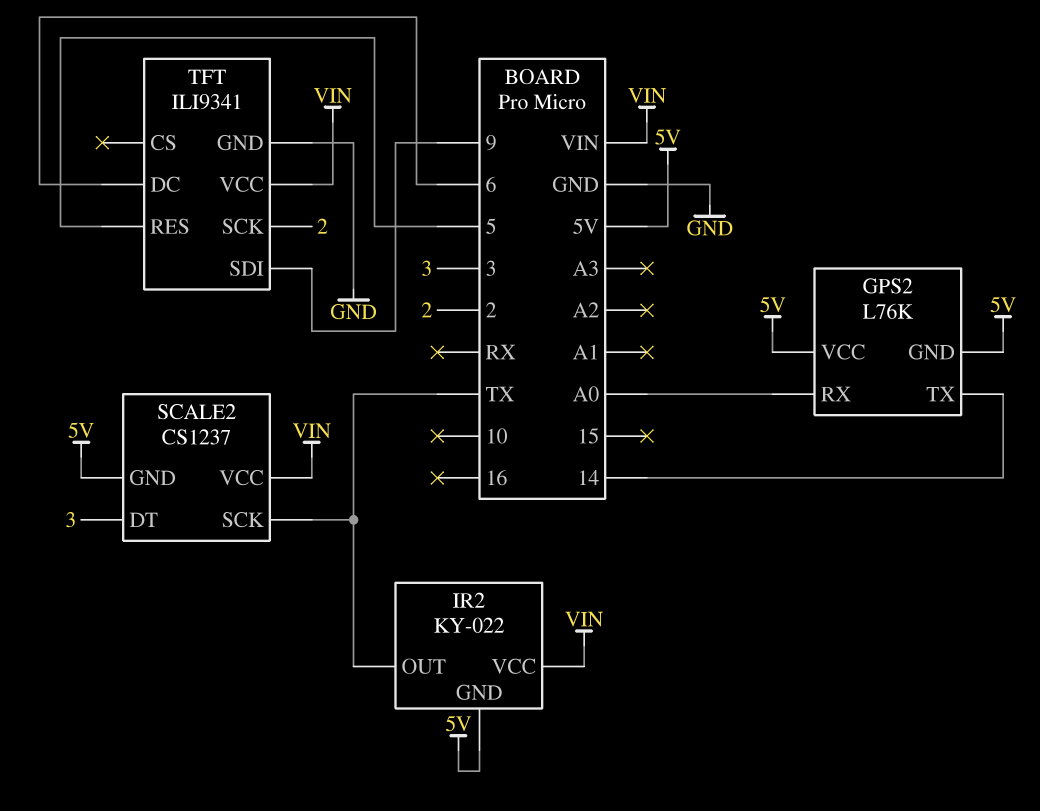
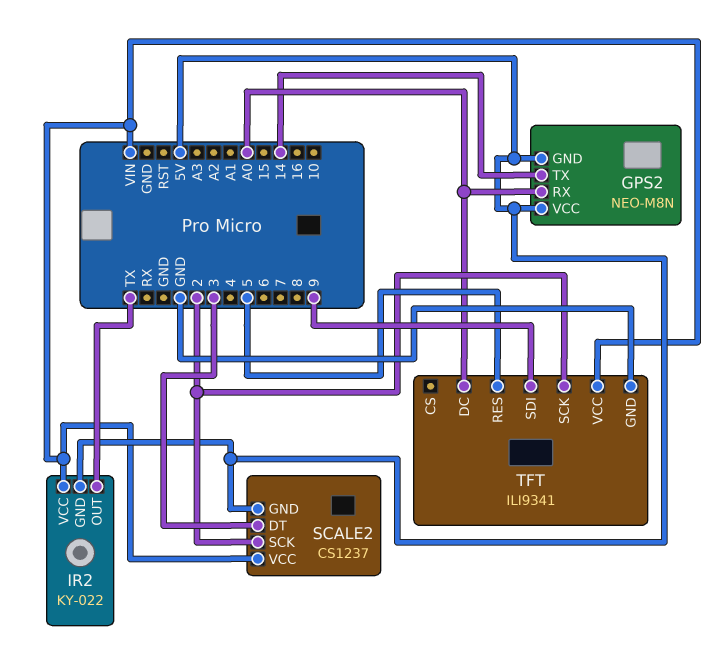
GPS2: L76K -> NEO-M8N
SCALE2 pin SCK: TX -> 2
TFT pin DC: 6 -> A0

